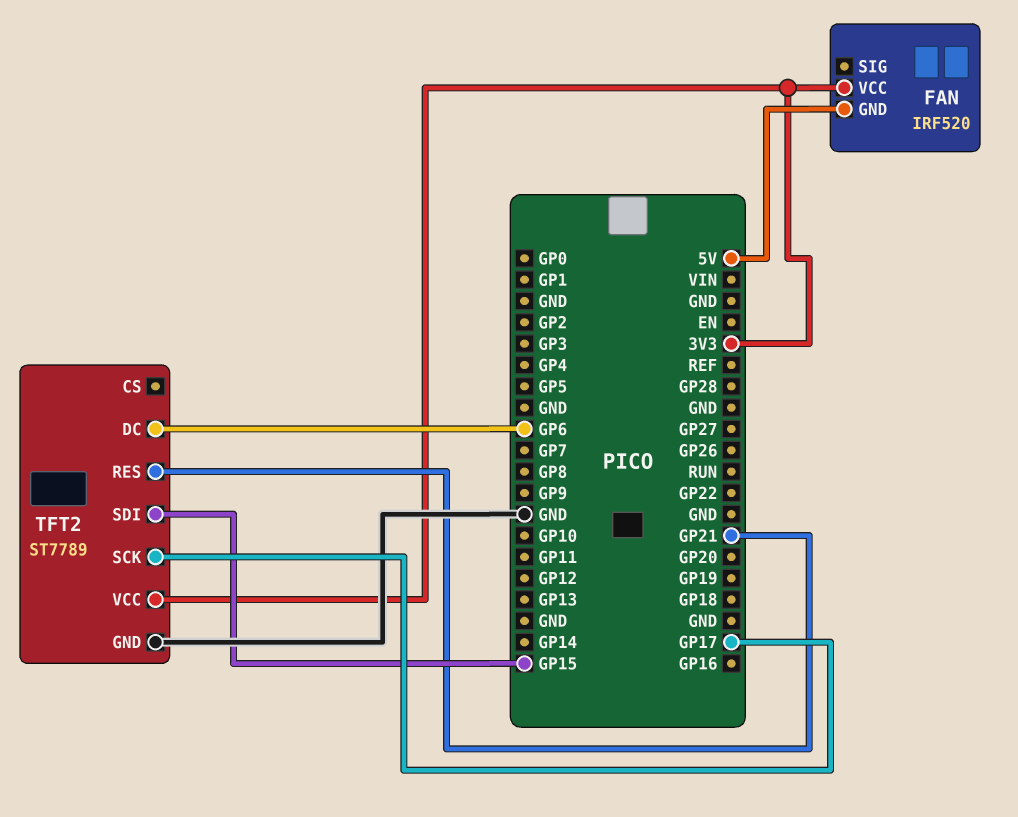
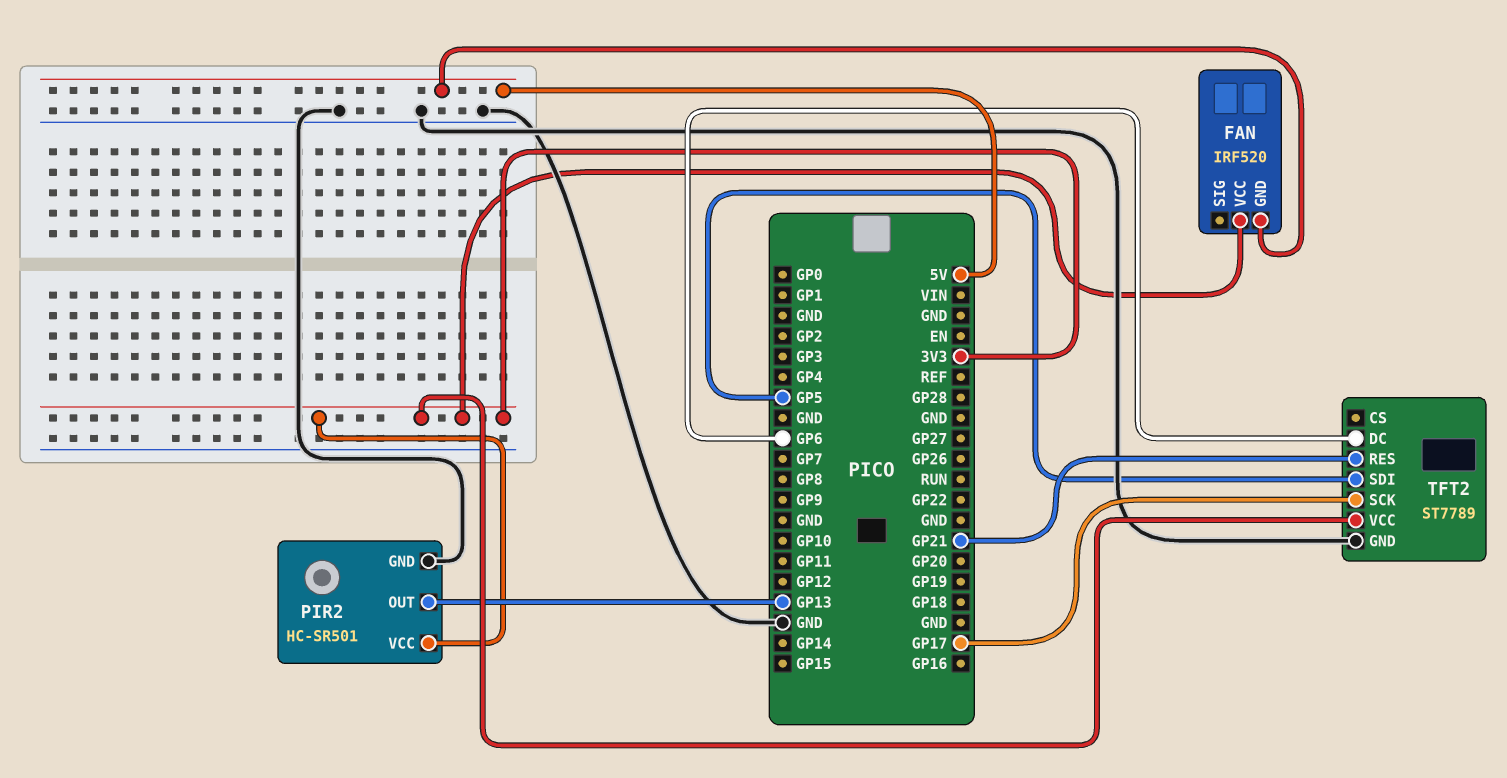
PIR2: none -> HC-SR501
PIR2 pin GND: none -> GND
PIR2 pin OUT: none -> GP13
PIR2 pin VCC: none -> 3V3
TFT2 pin SDI: GP15 -> GP5

